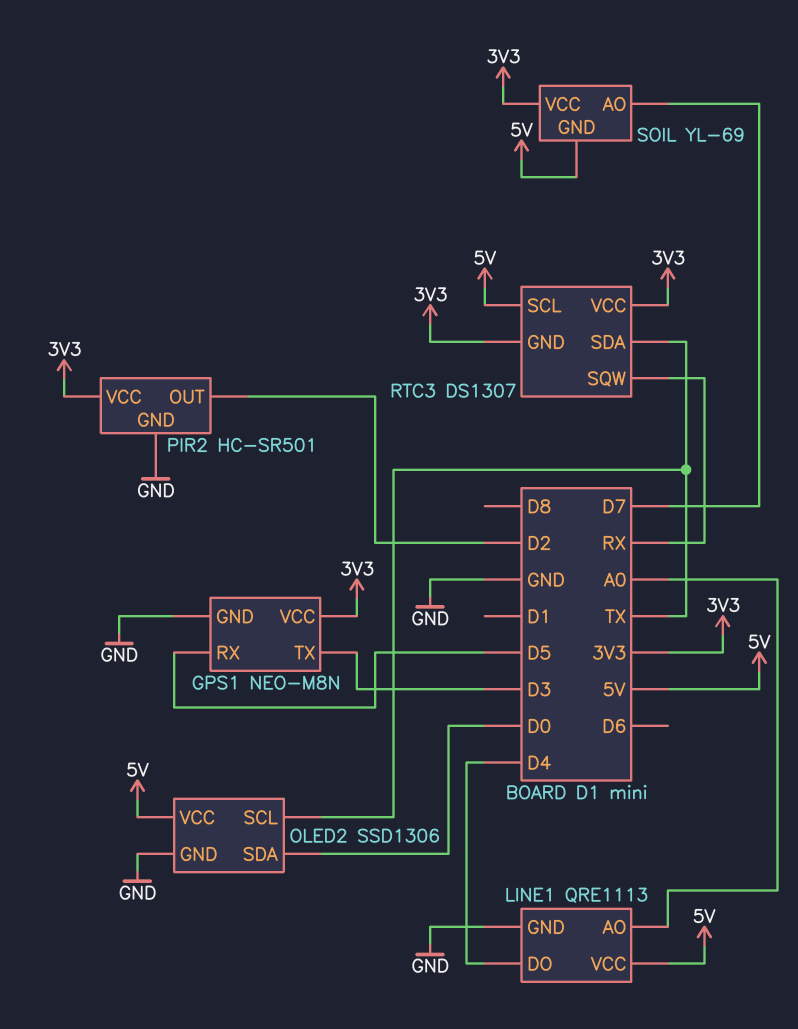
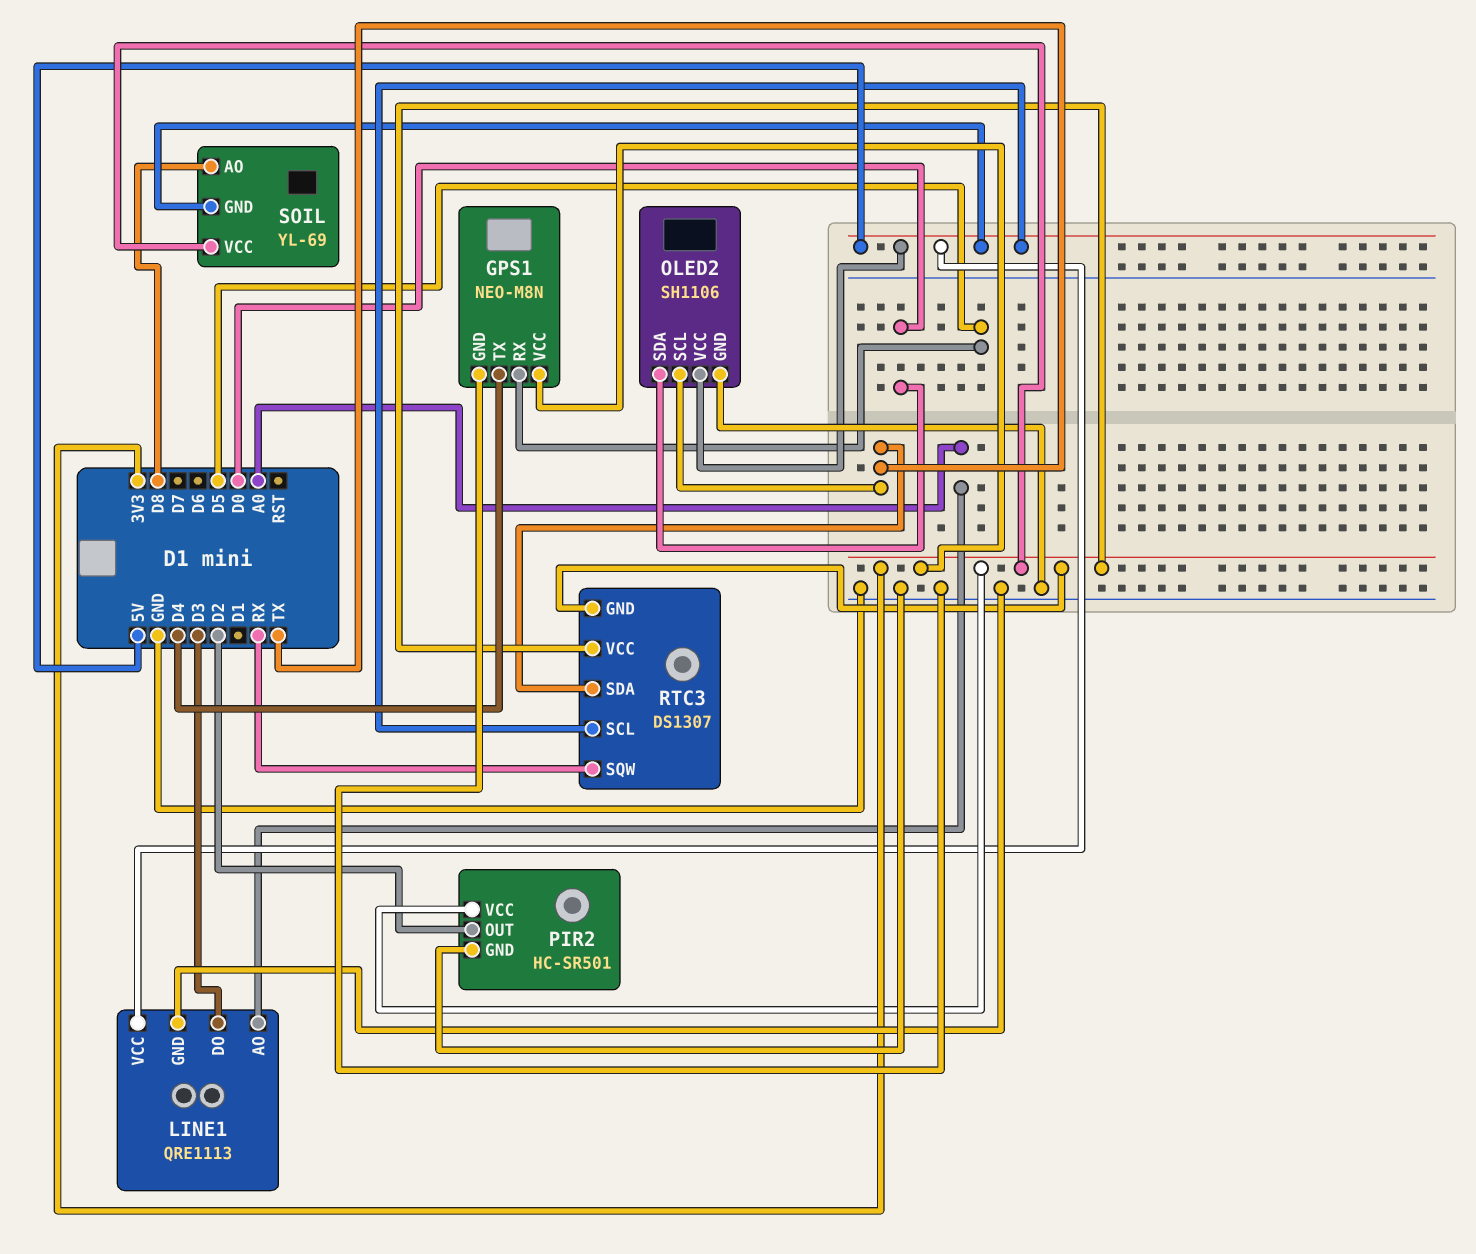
GPS1 pin TX: D3 -> D4
LINE1 pin DO: D4 -> D3
OLED2: SSD1306 -> SH1106
SOIL pin AO: D7 -> D8

